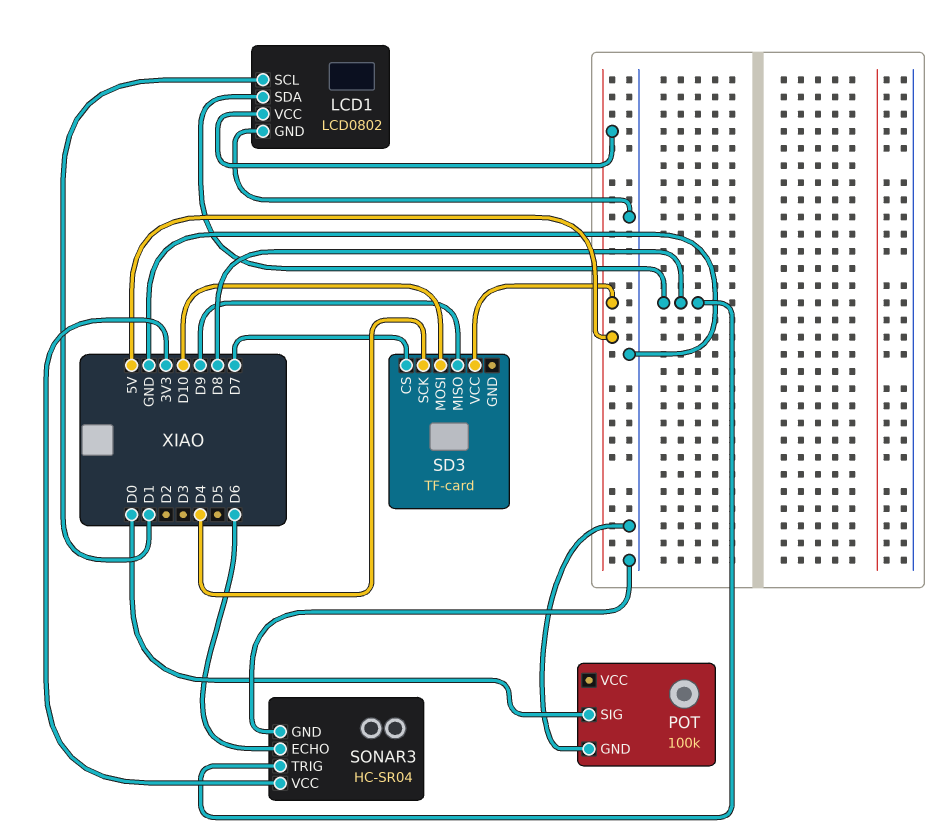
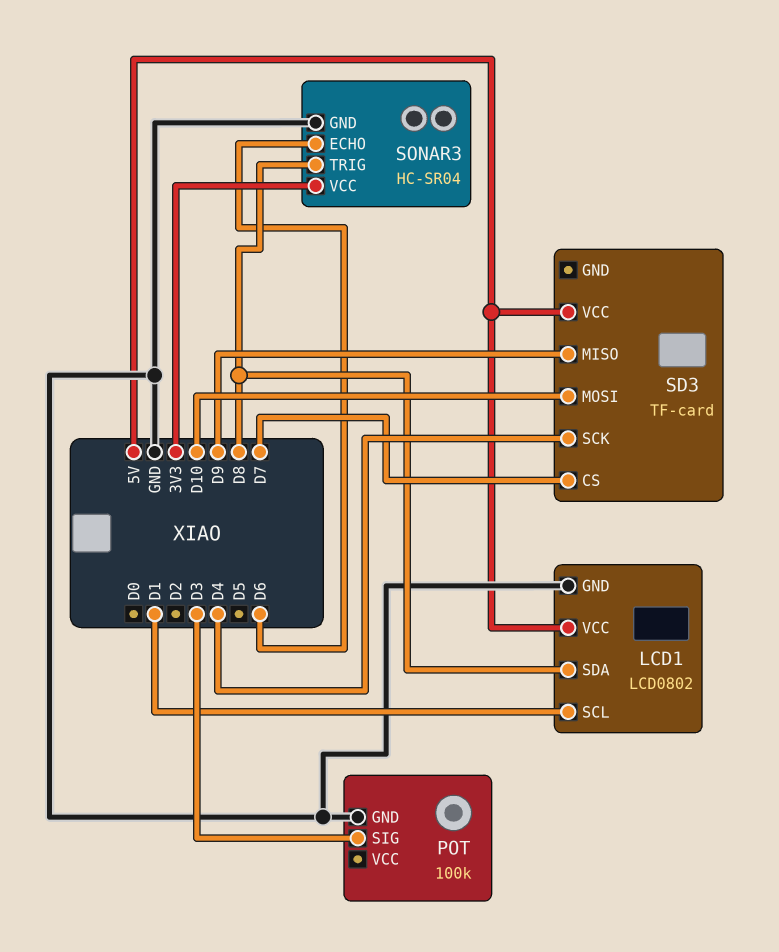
POT pin SIG: D0 -> D3

